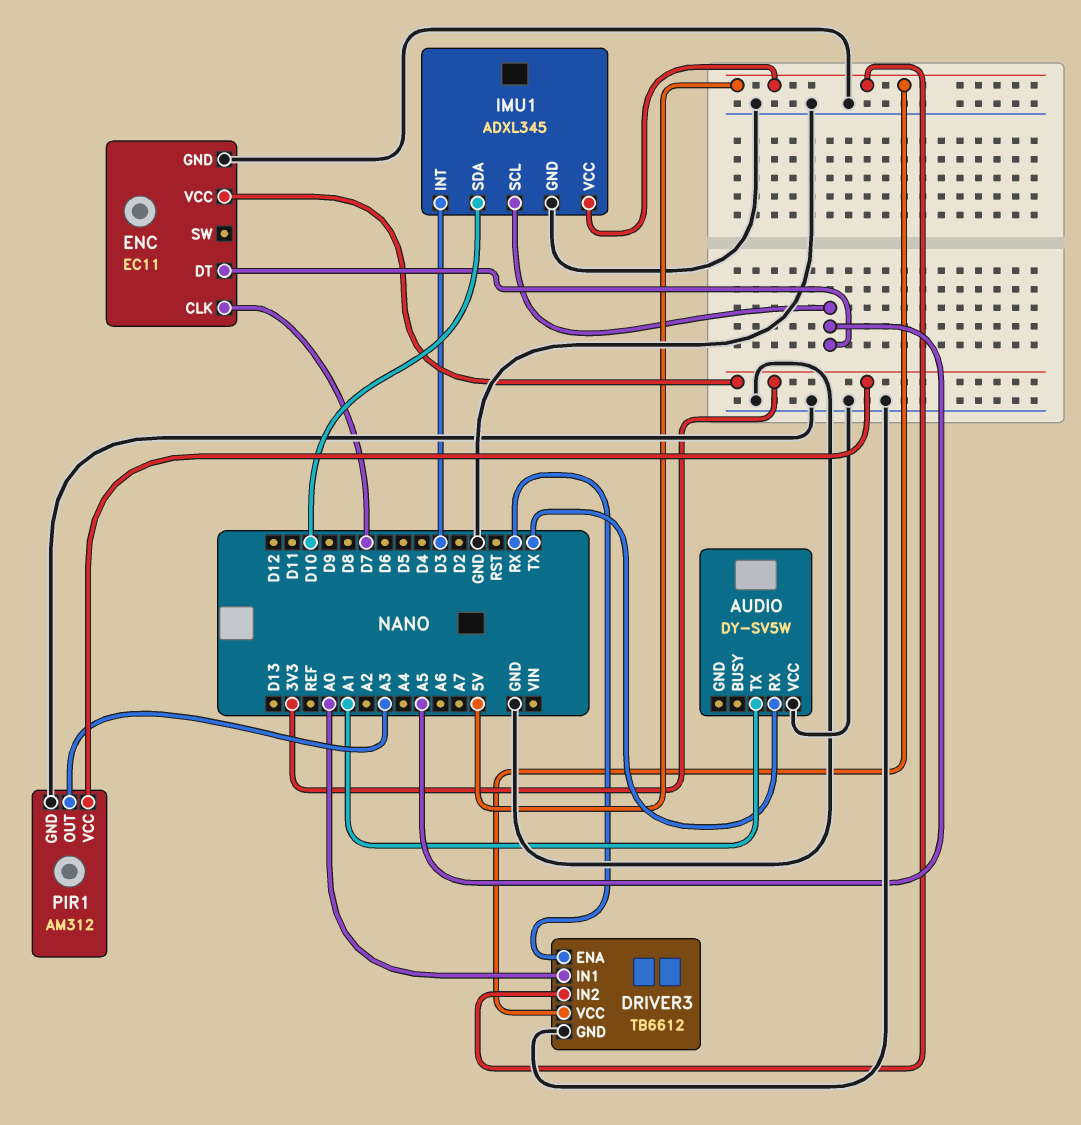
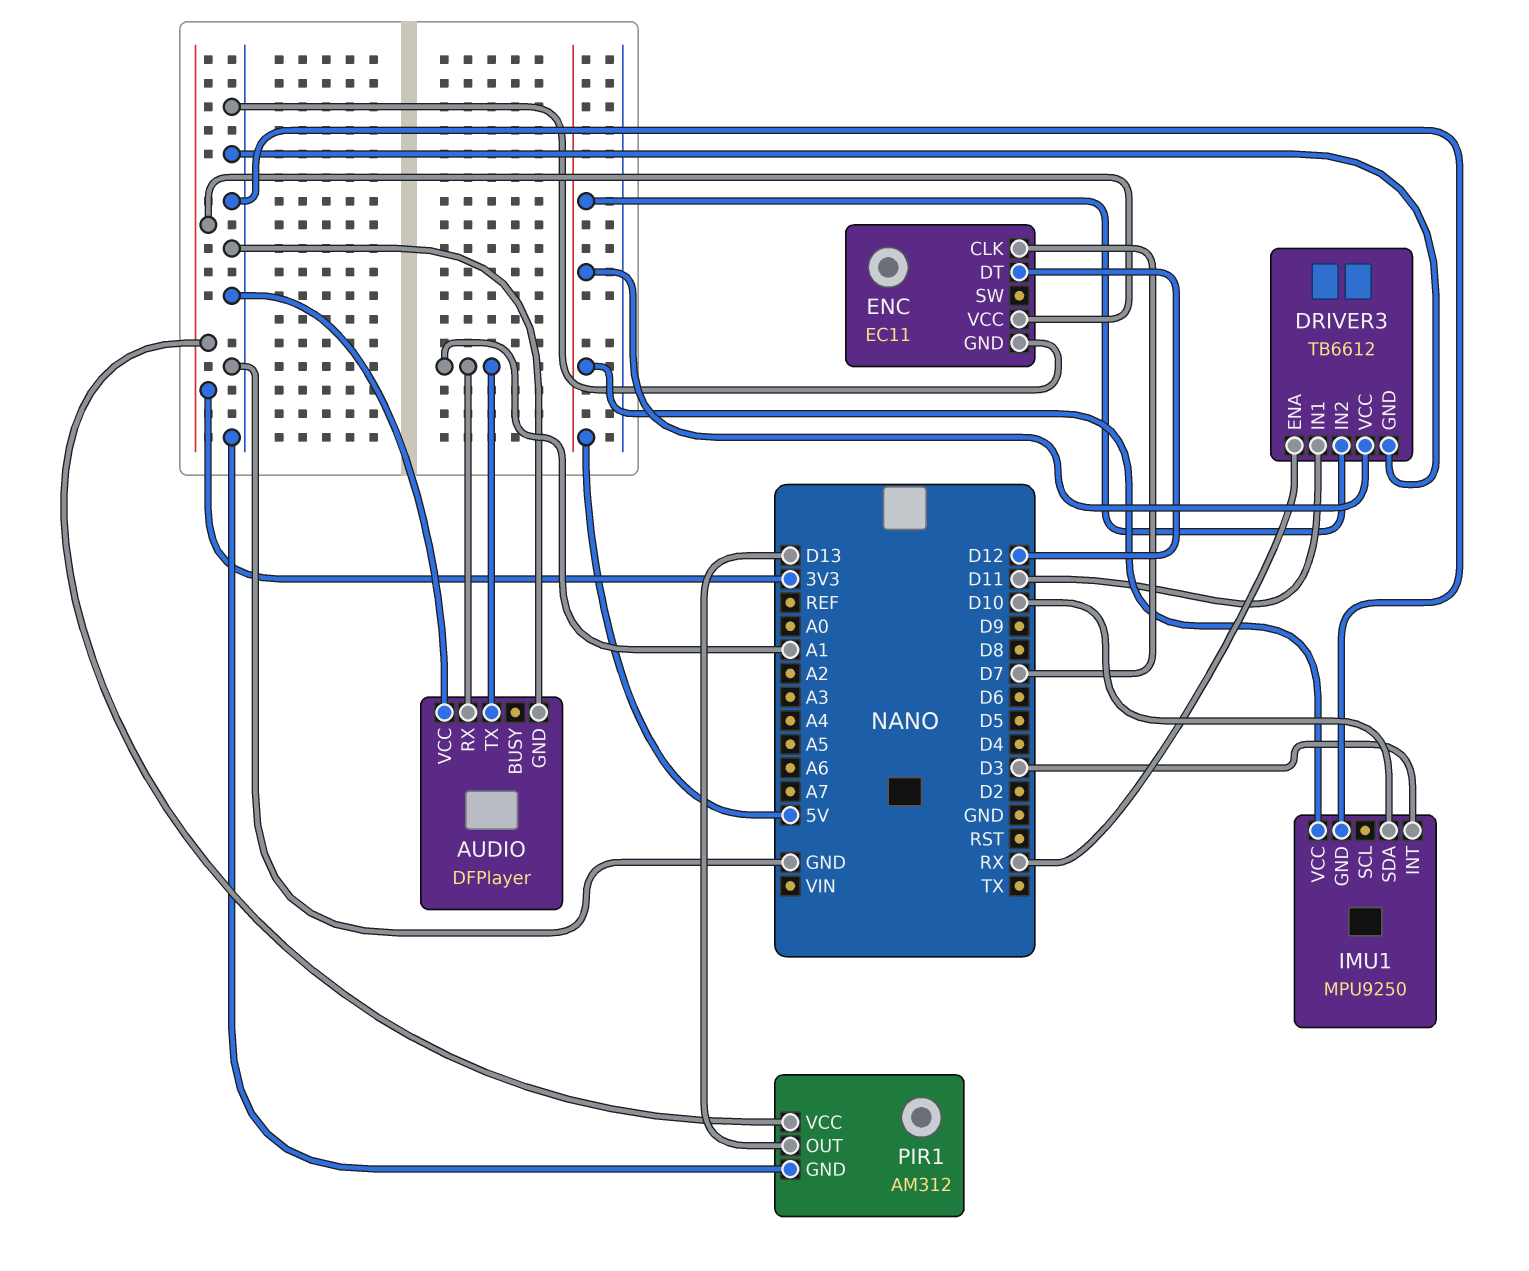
AUDIO: DY-SV5W -> DFPlayer
AUDIO pin GND: none -> GND
AUDIO pin RX: TX -> A1
DRIVER3 pin IN1: A0 -> D11
ENC pin DT: A5 -> D12
IMU1: ADXL345 -> MPU9250
IMU1 pin SCL: A5 -> none
PIR1 pin OUT: A3 -> D13

